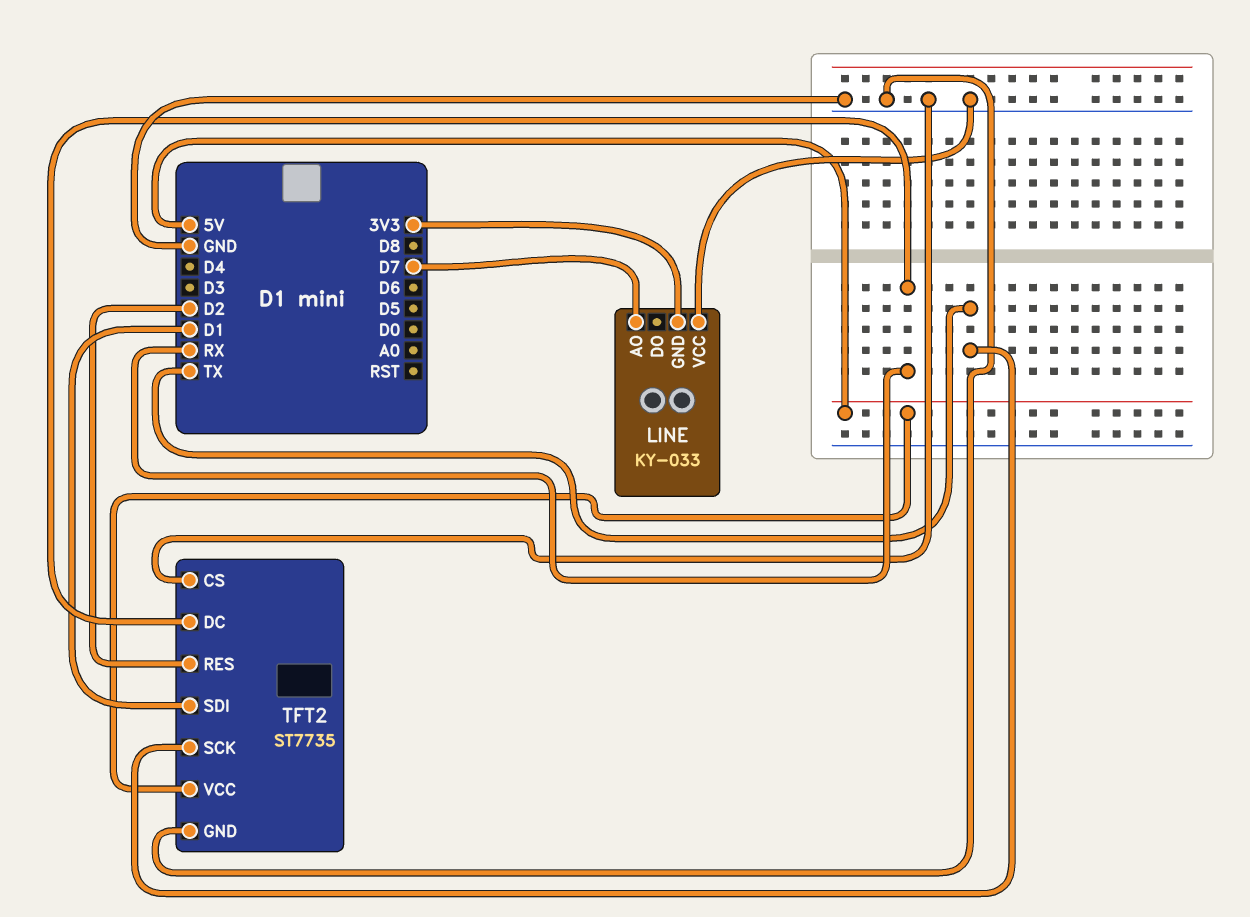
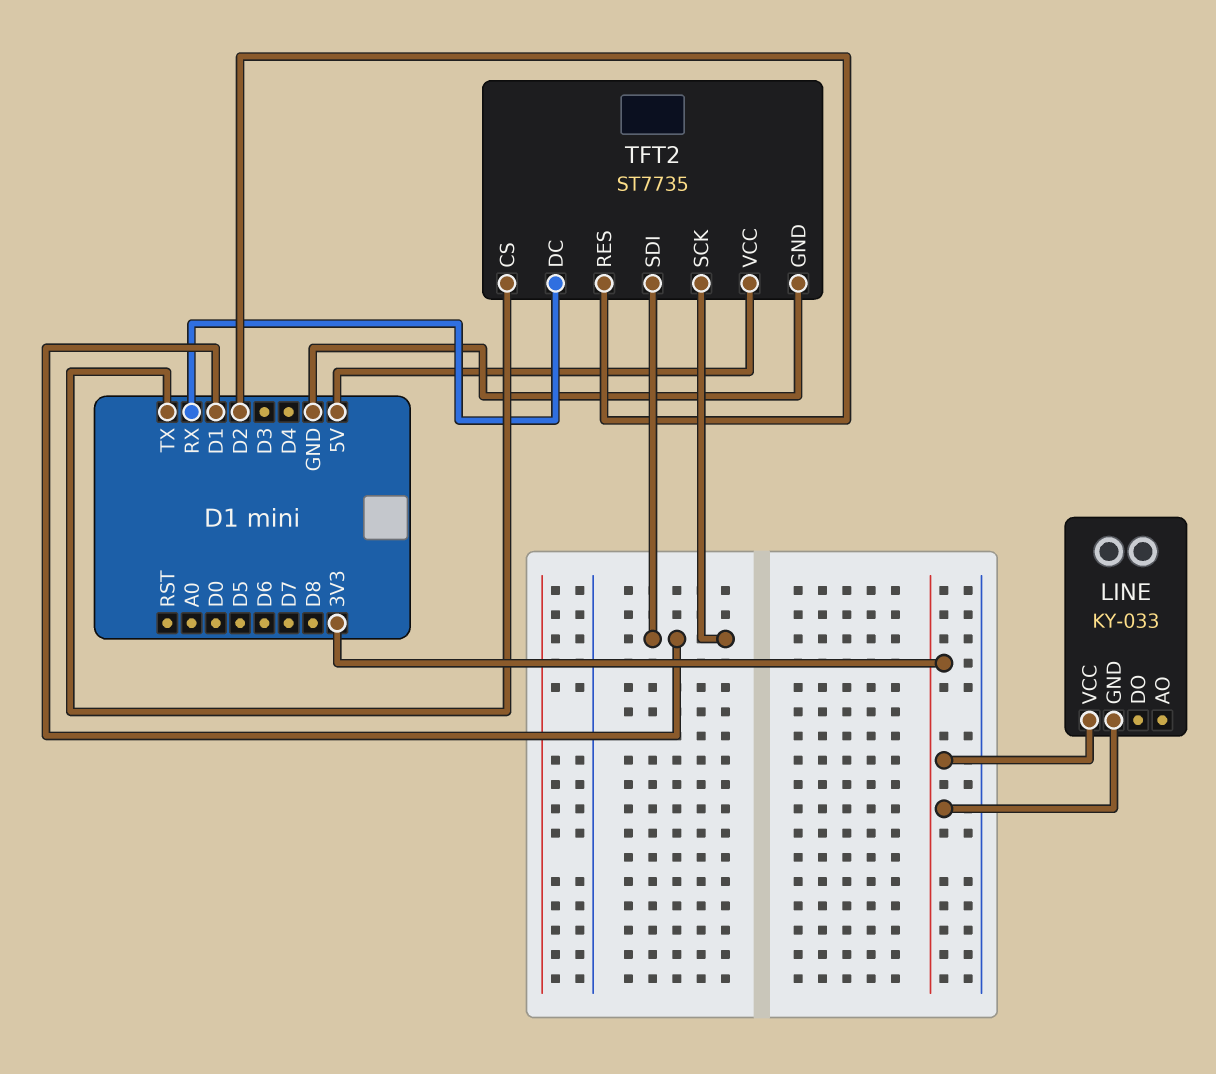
LINE pin AO: D7 -> none
LINE pin VCC: GND -> 3V3
TFT2 pin CS: GND -> TX
TFT2 pin SCK: TX -> D1

